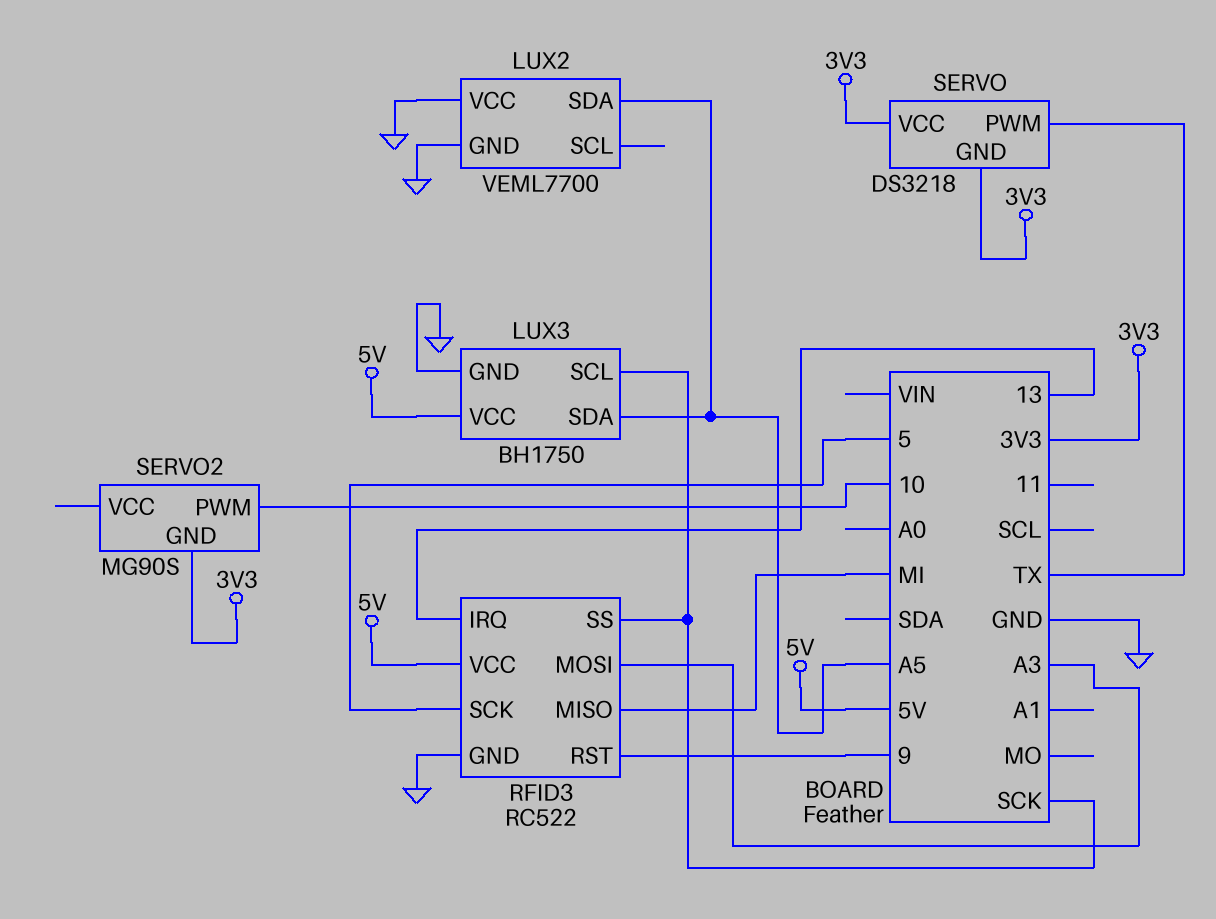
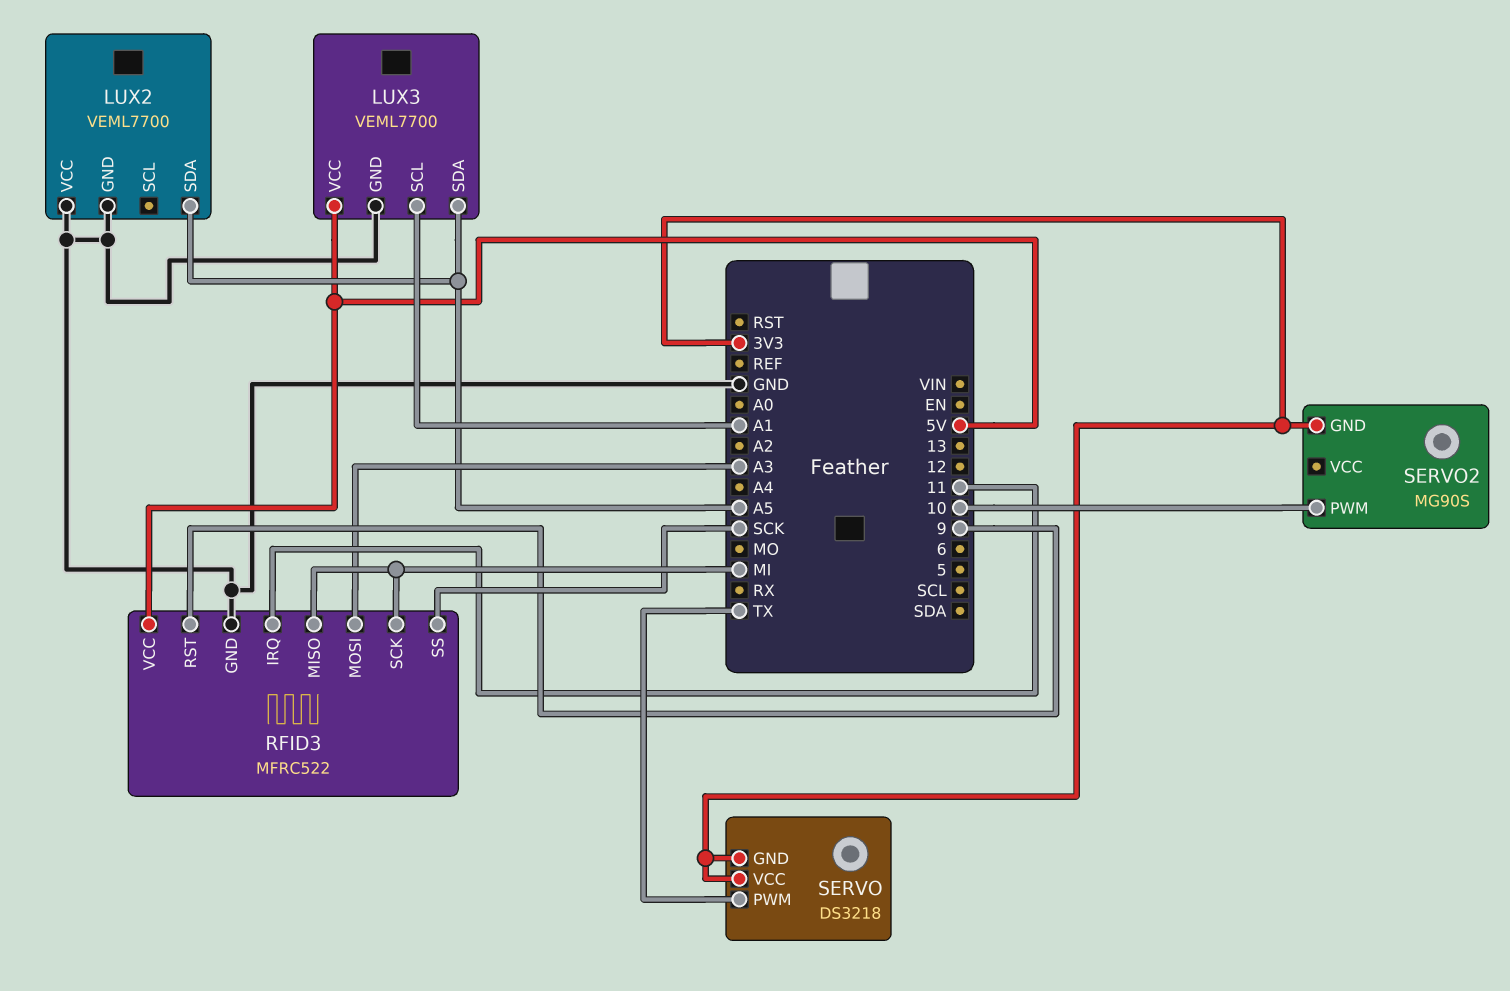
LUX3: BH1750 -> VEML7700
LUX3 pin SCL: SCK -> A1
RFID3: RC522 -> MFRC522
RFID3 pin IRQ: 13 -> 11
RFID3 pin SCK: 5 -> MI

